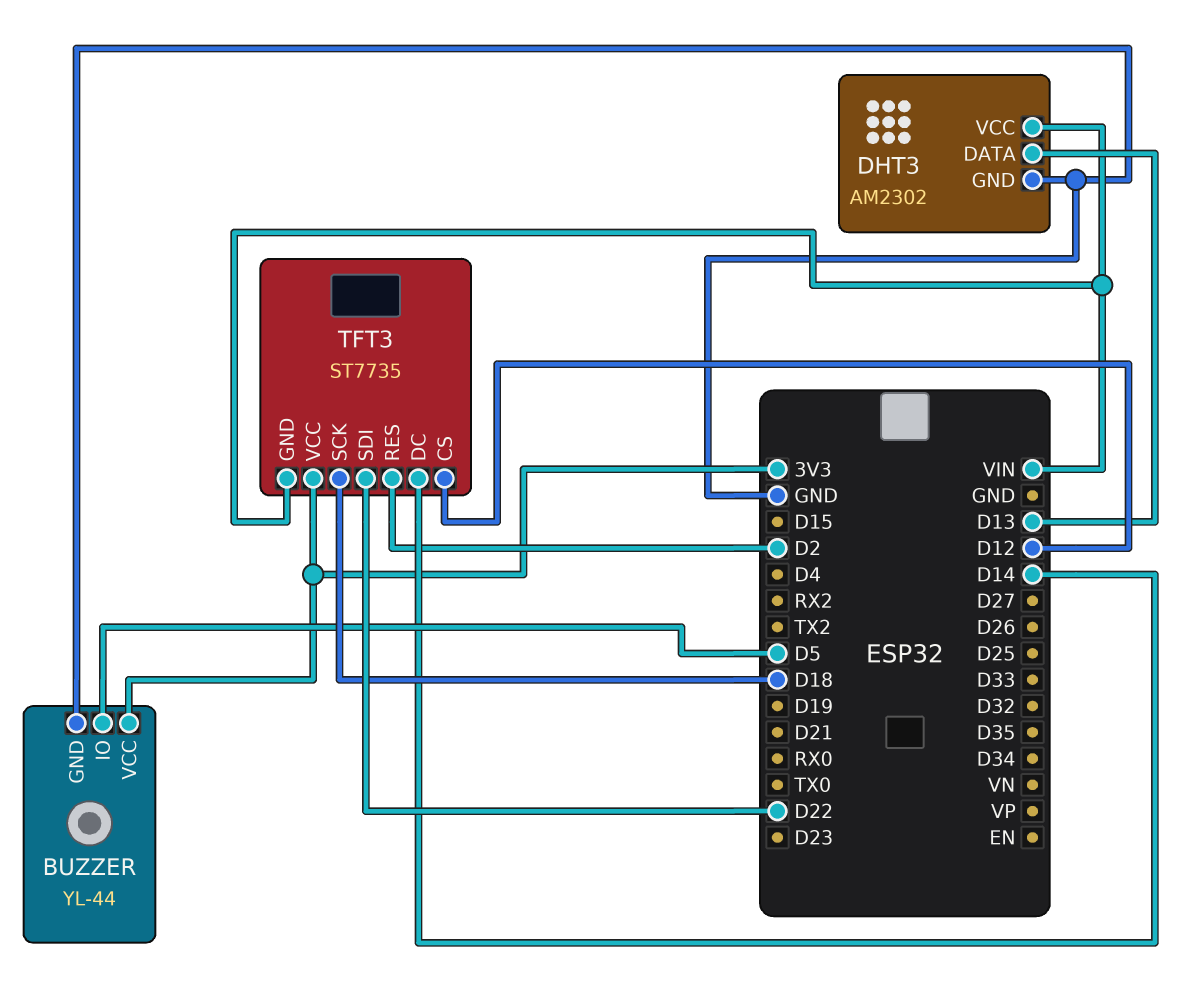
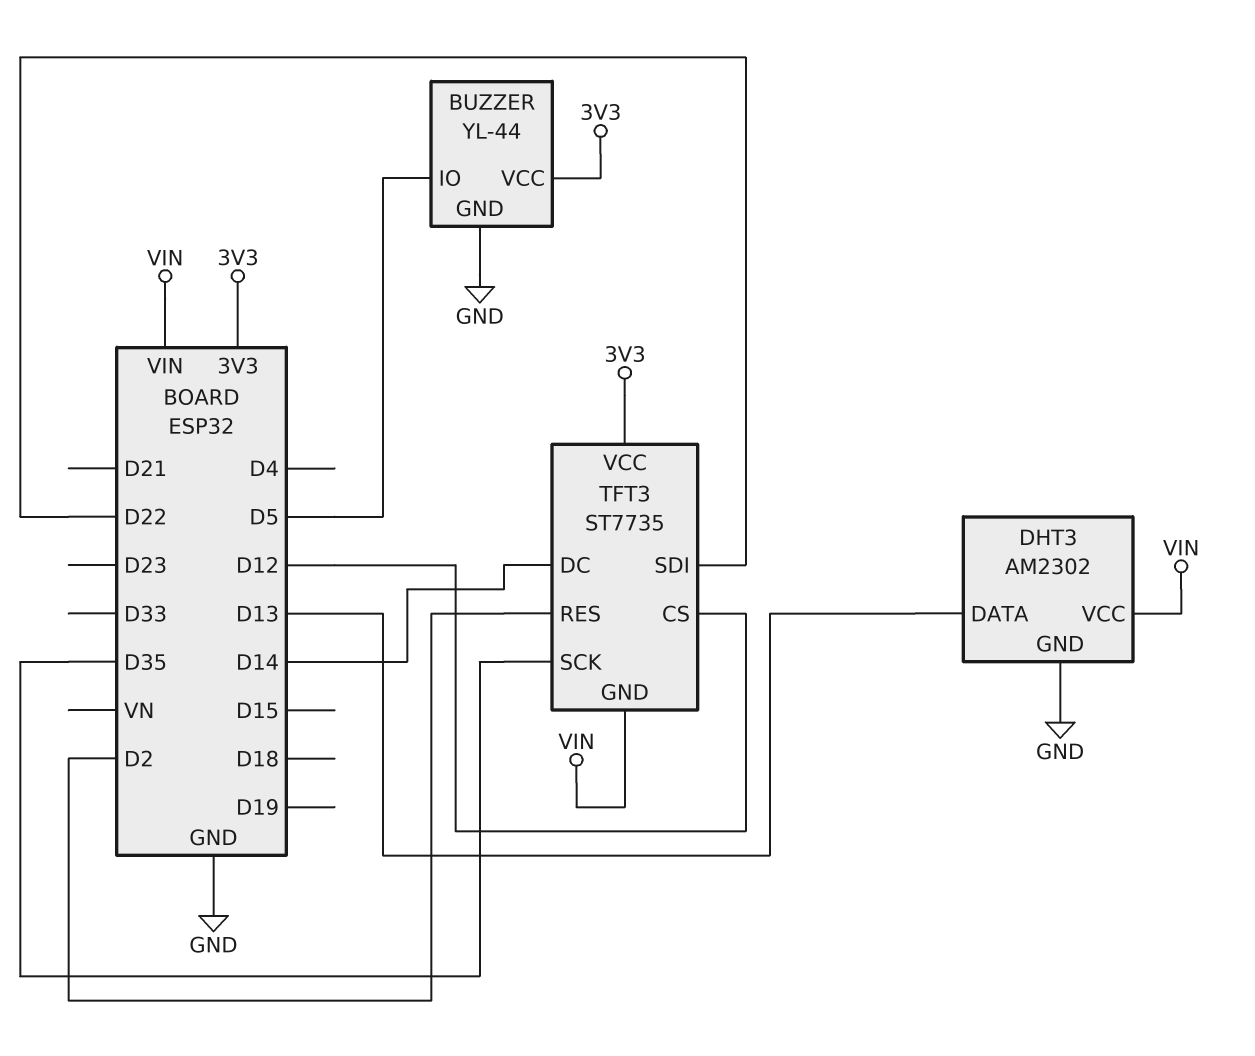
TFT3 pin SCK: D18 -> D35

